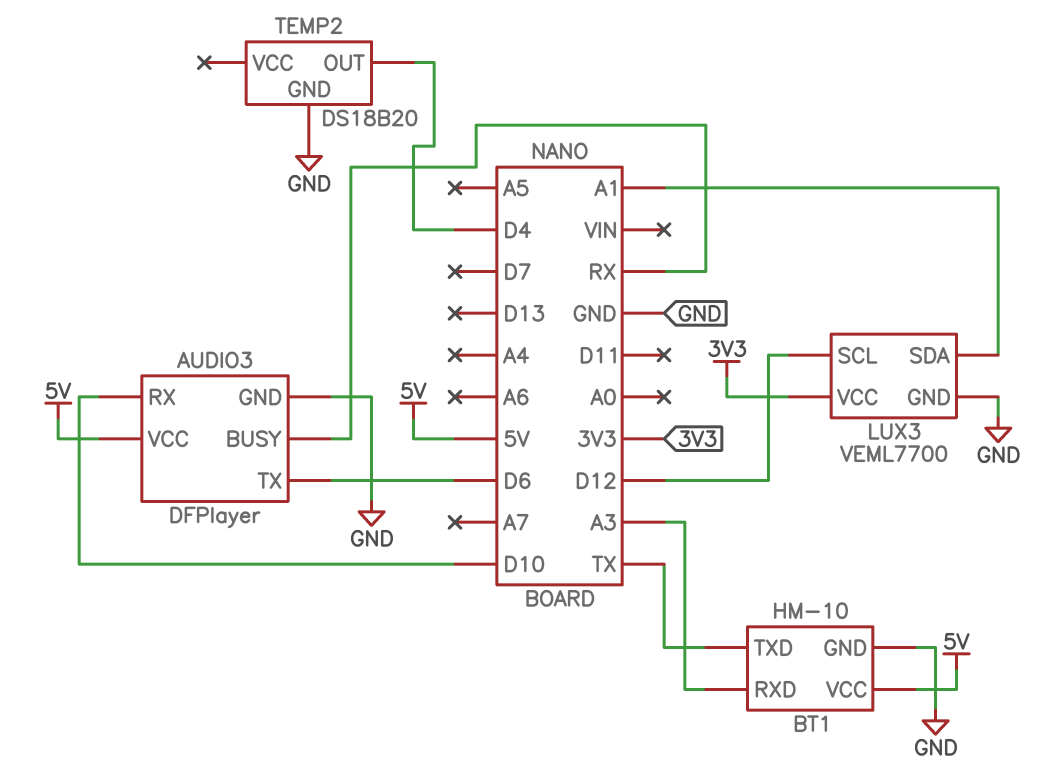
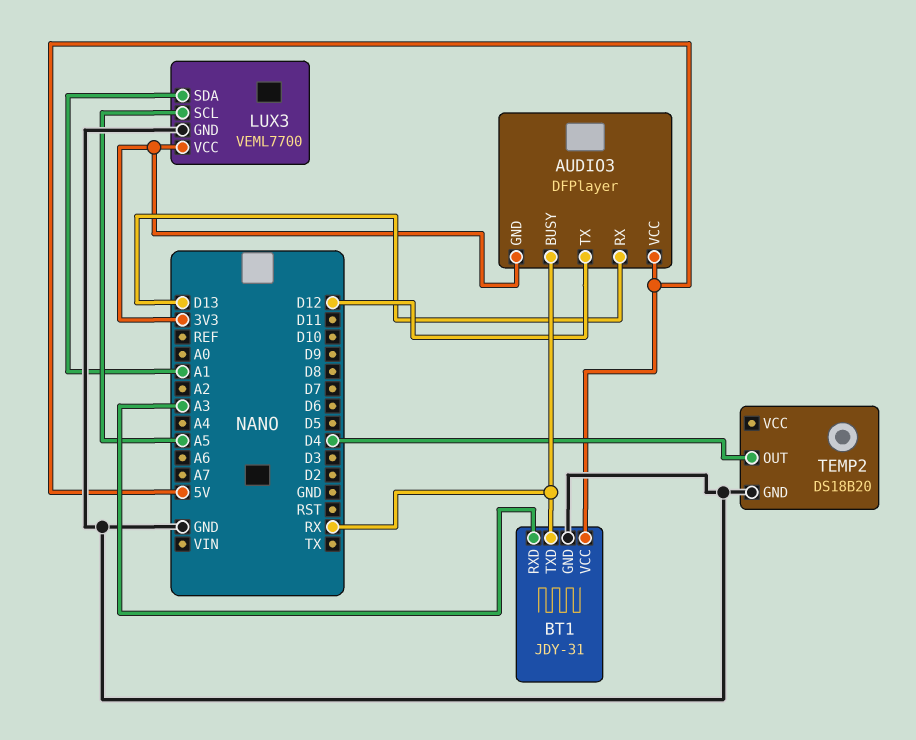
AUDIO3 pin GND: GND -> 3V3
AUDIO3 pin RX: D10 -> D13
AUDIO3 pin TX: D6 -> D12
BT1: HM-10 -> JDY-31
BT1 pin TXD: TX -> RX
LUX3 pin SCL: D12 -> A5

